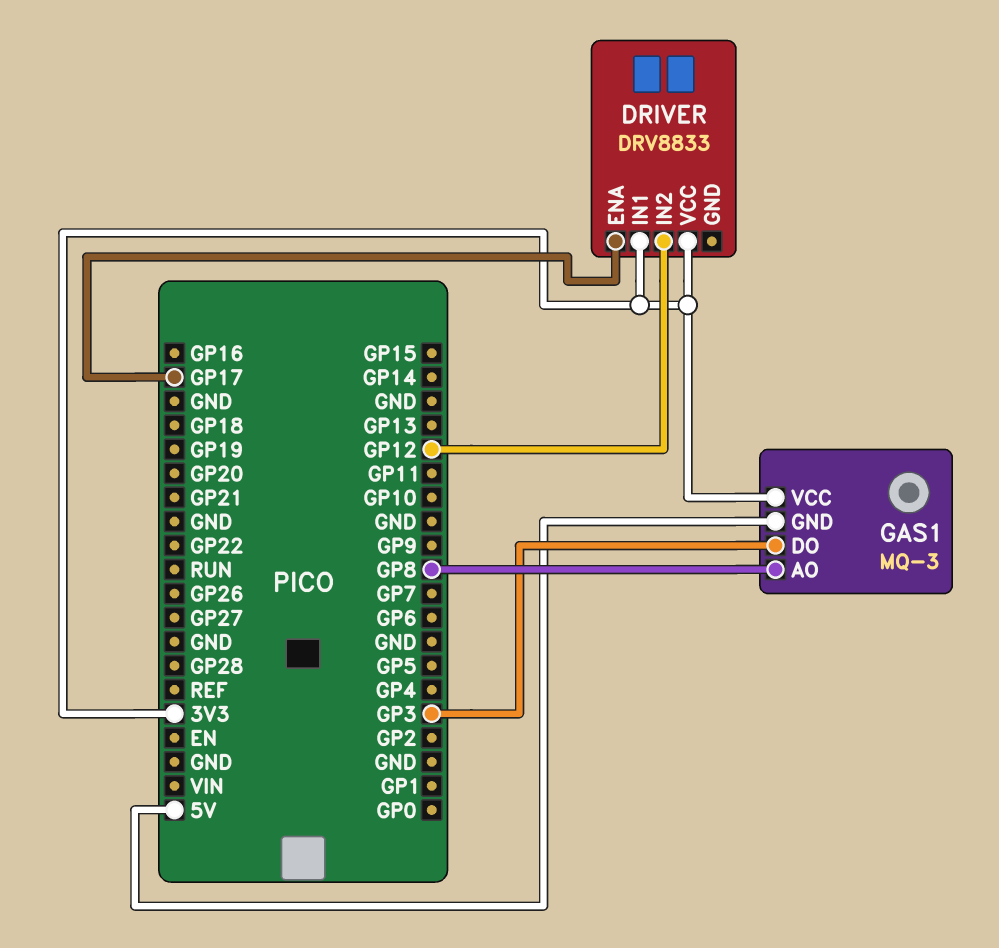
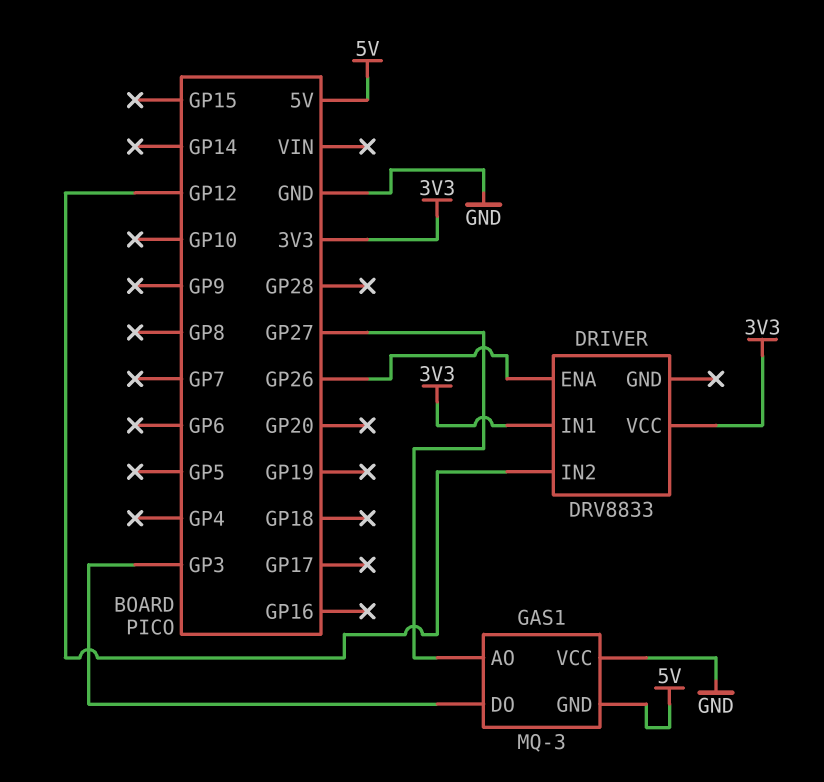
DRIVER pin ENA: GP17 -> GP26
GAS1 pin AO: GP8 -> GP27
GAS1 pin VCC: 3V3 -> GND

